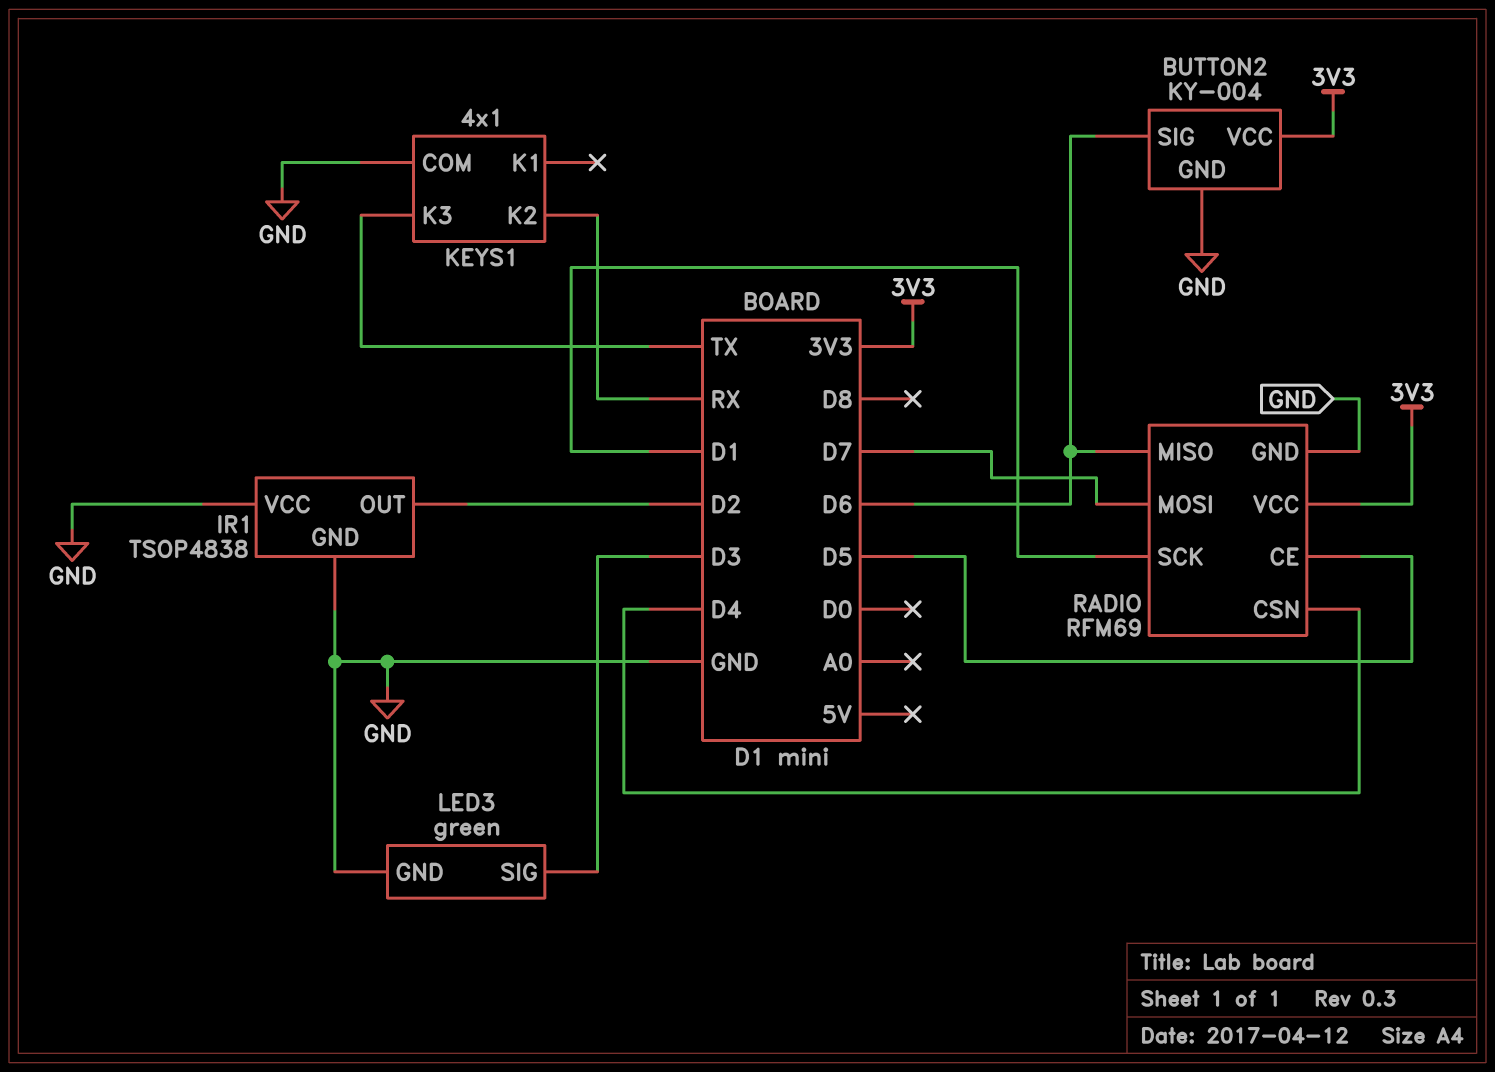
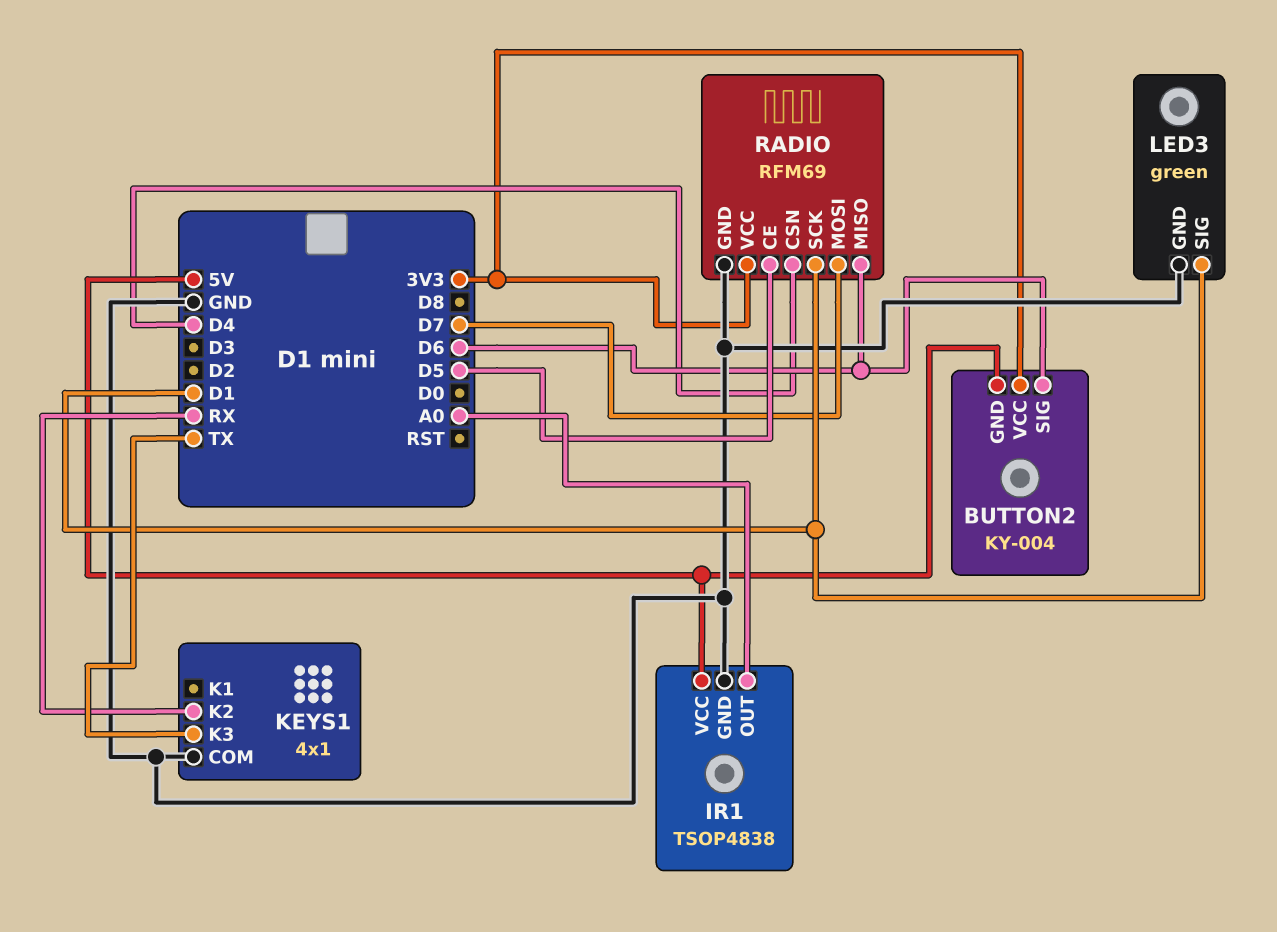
BUTTON2 pin GND: GND -> 5V
IR1 pin OUT: D2 -> A0
IR1 pin VCC: GND -> 5V
LED3 pin SIG: D3 -> D1

